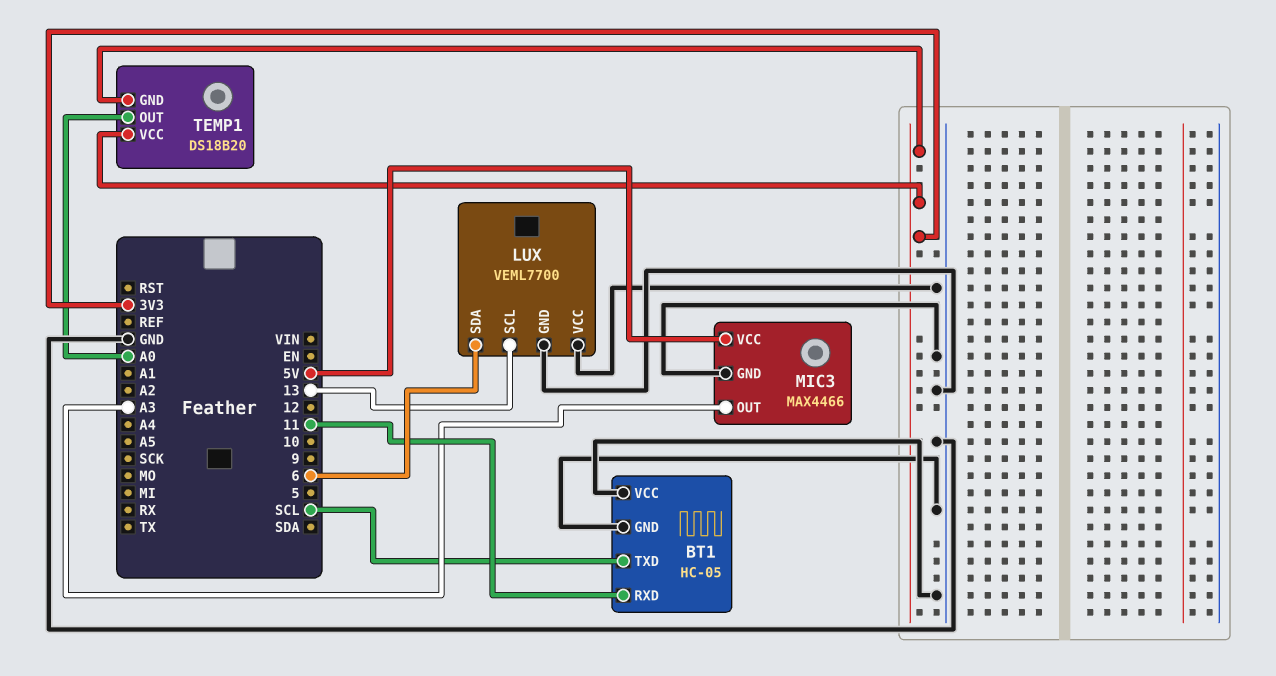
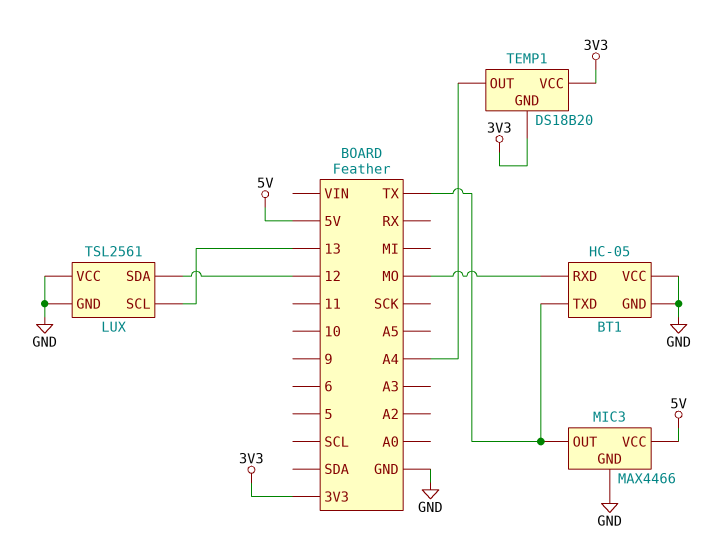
BT1 pin RXD: 11 -> MO
BT1 pin TXD: SCL -> TX
LUX: VEML7700 -> TSL2561
LUX pin SDA: 6 -> 12
MIC3 pin OUT: A3 -> TX
TEMP1 pin OUT: A0 -> A4

